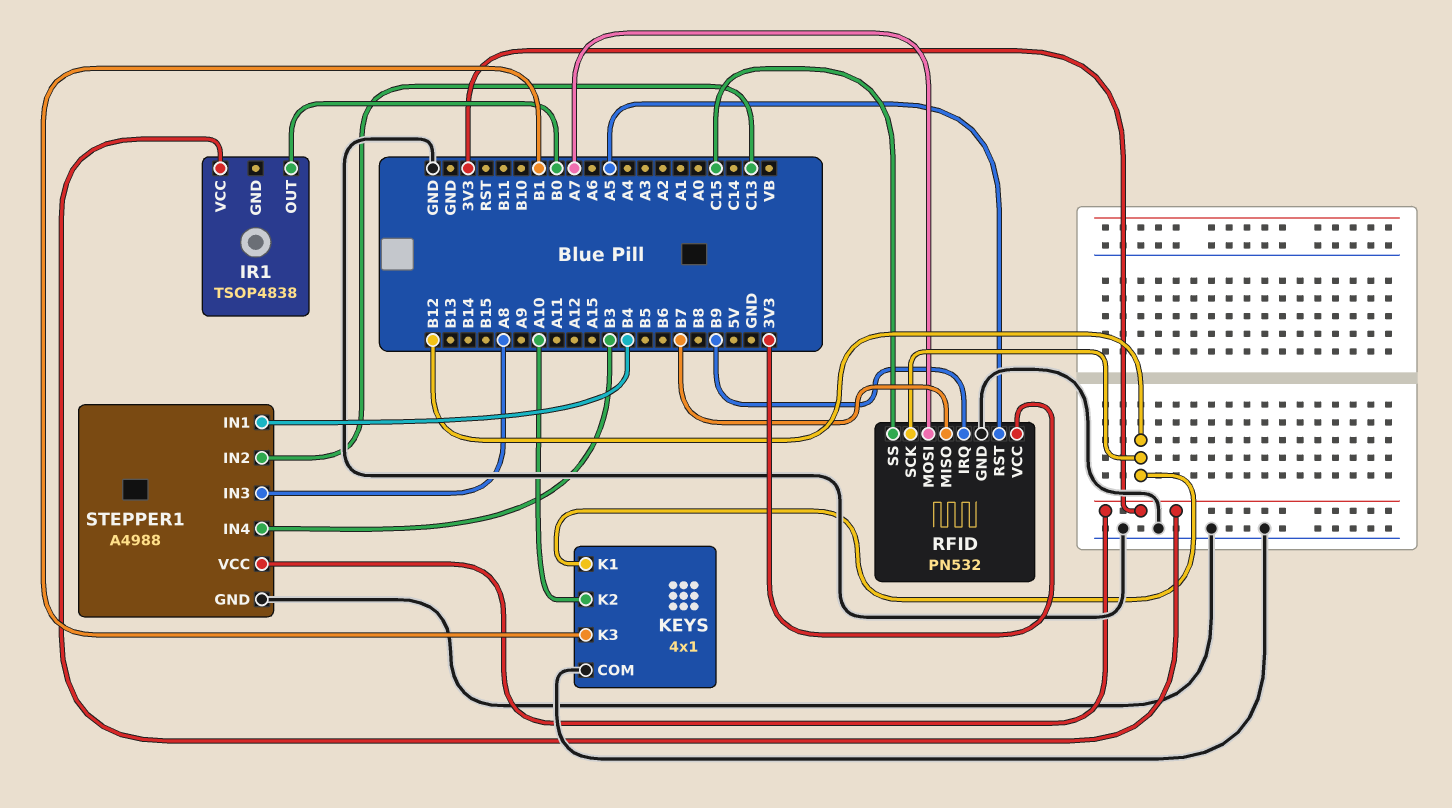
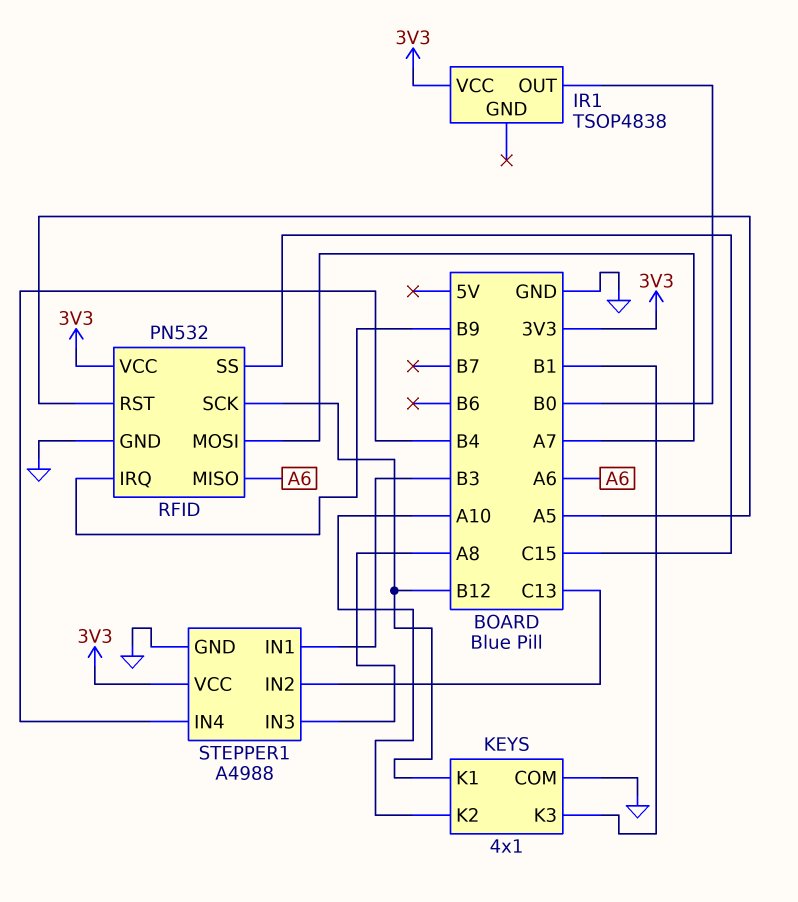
RFID pin MISO: B7 -> A6
STEPPER1 pin IN1: B4 -> B3
STEPPER1 pin IN4: B3 -> B4

